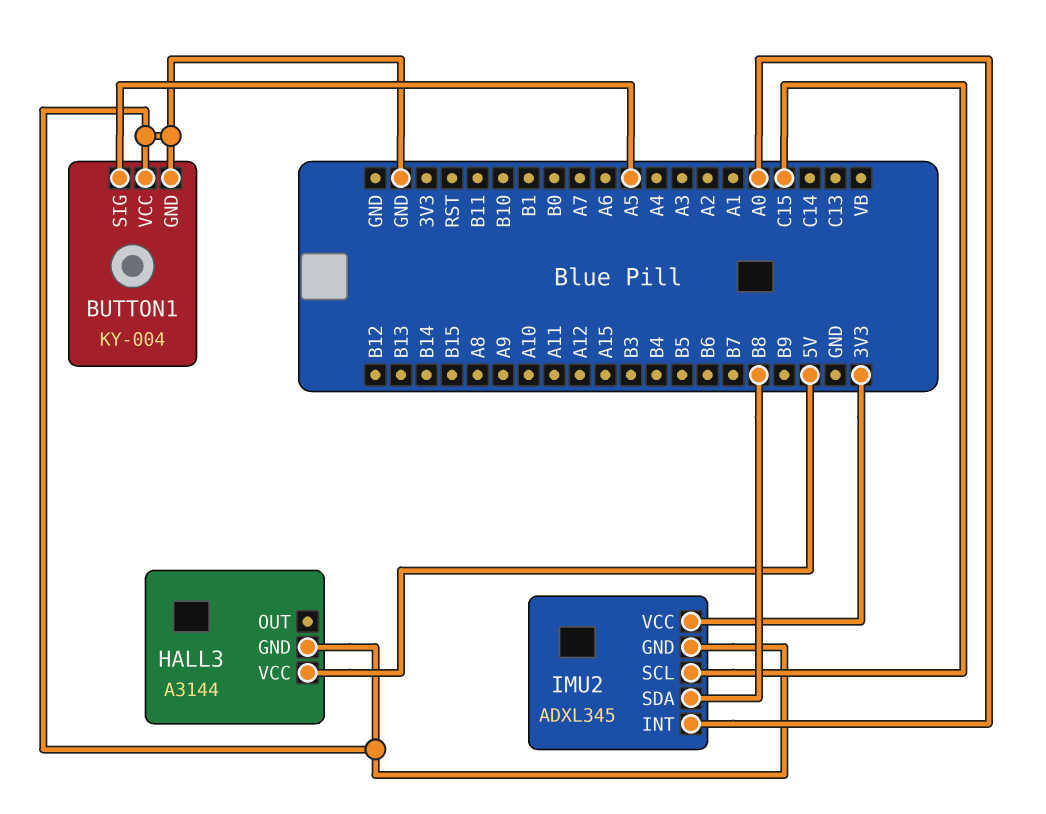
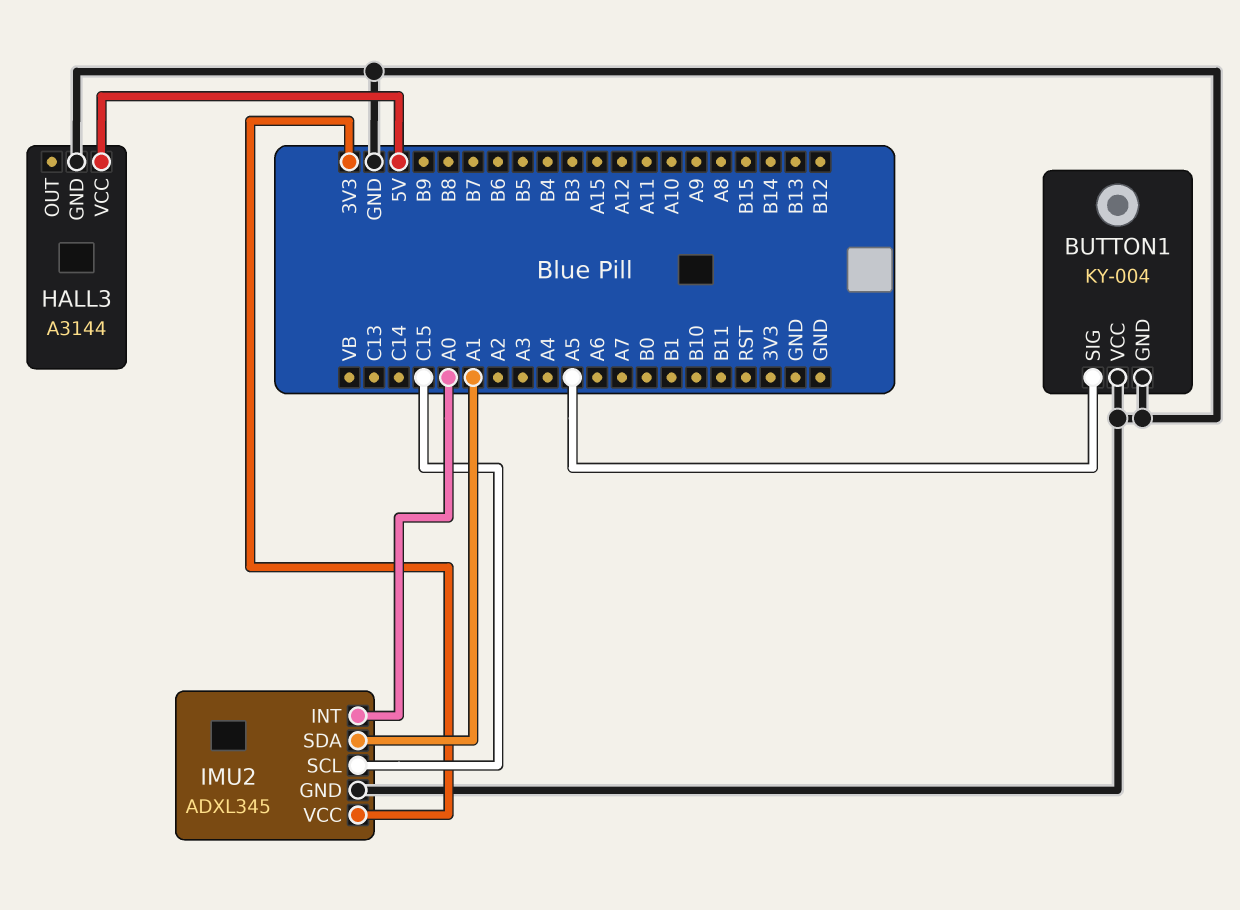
IMU2 pin SDA: B8 -> A1

